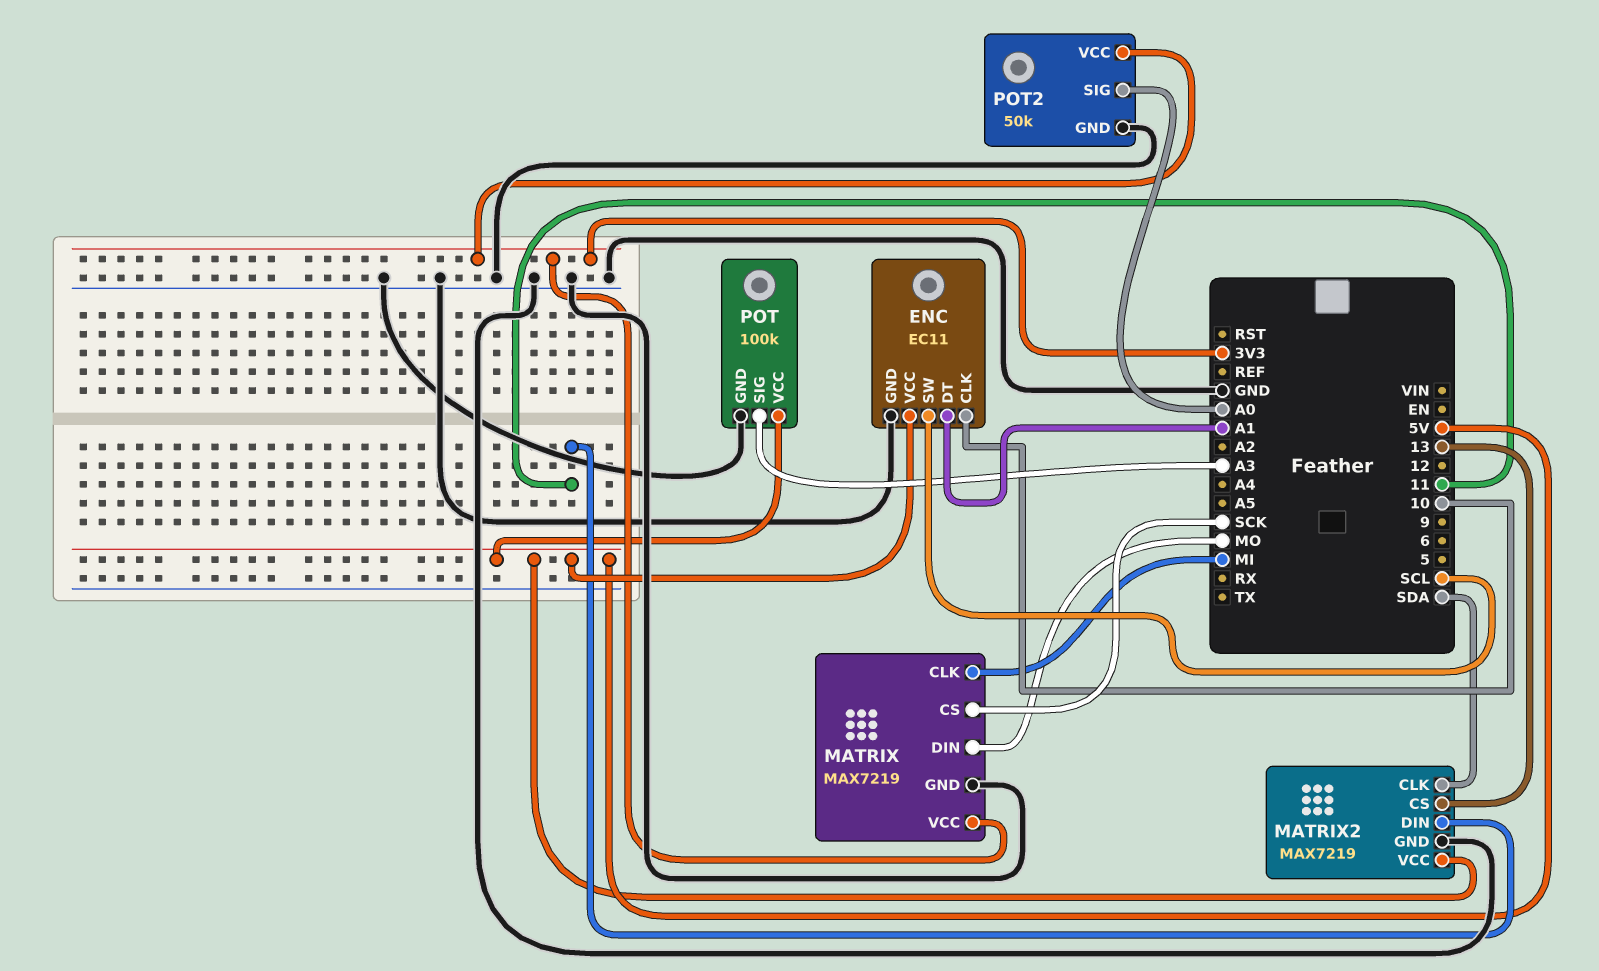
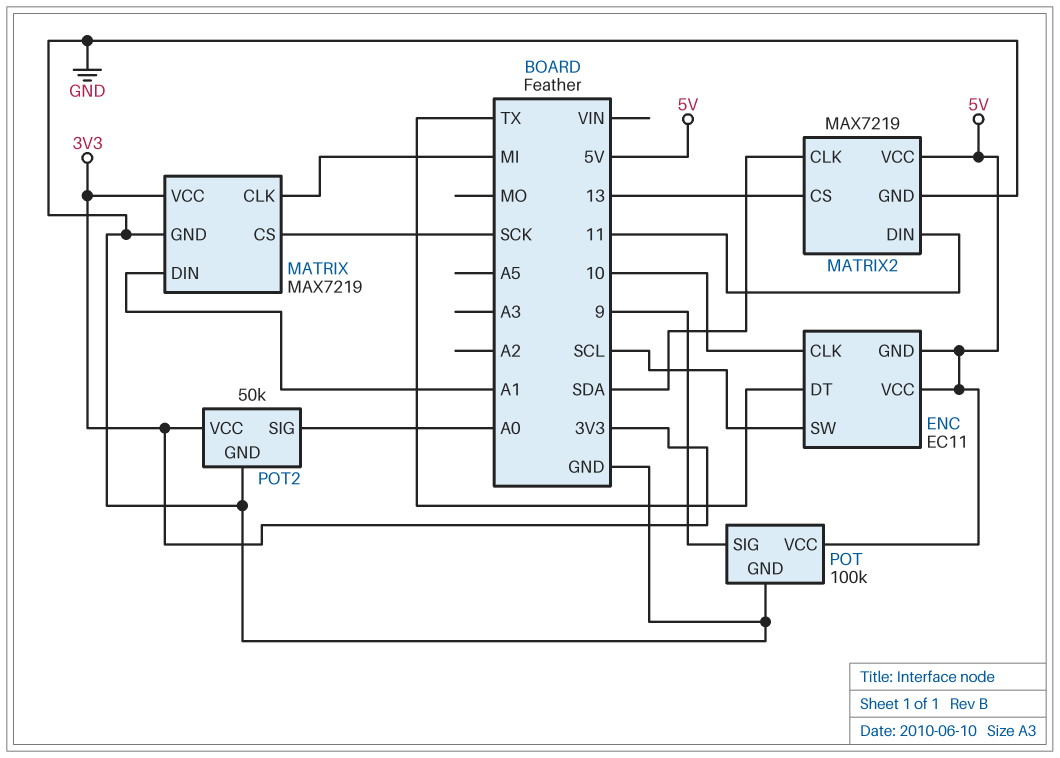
ENC pin DT: A1 -> TX
ENC pin GND: GND -> 5V
MATRIX pin DIN: MO -> A1
POT pin SIG: A3 -> 9

